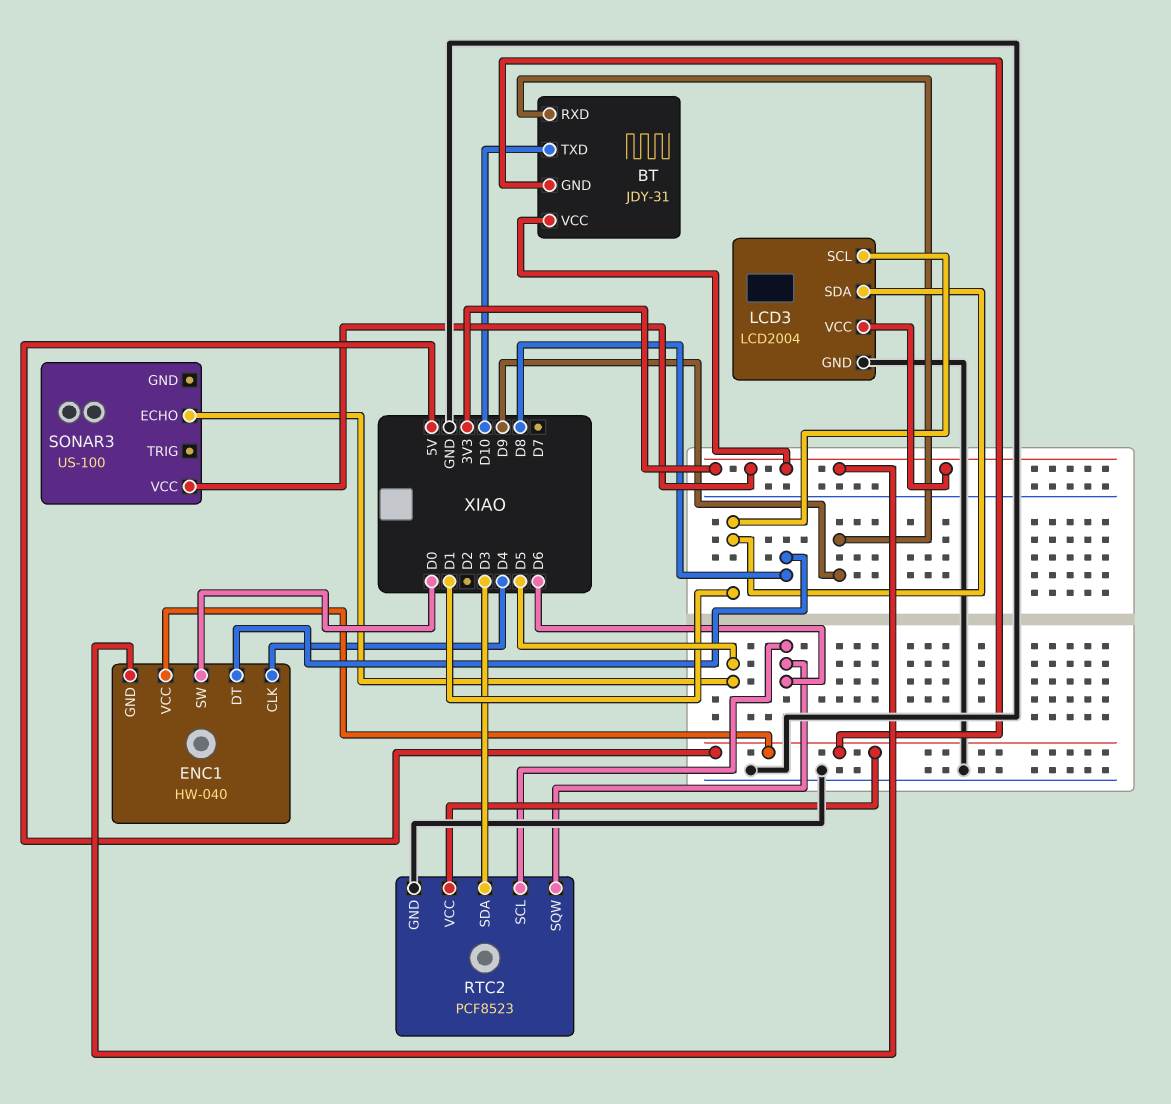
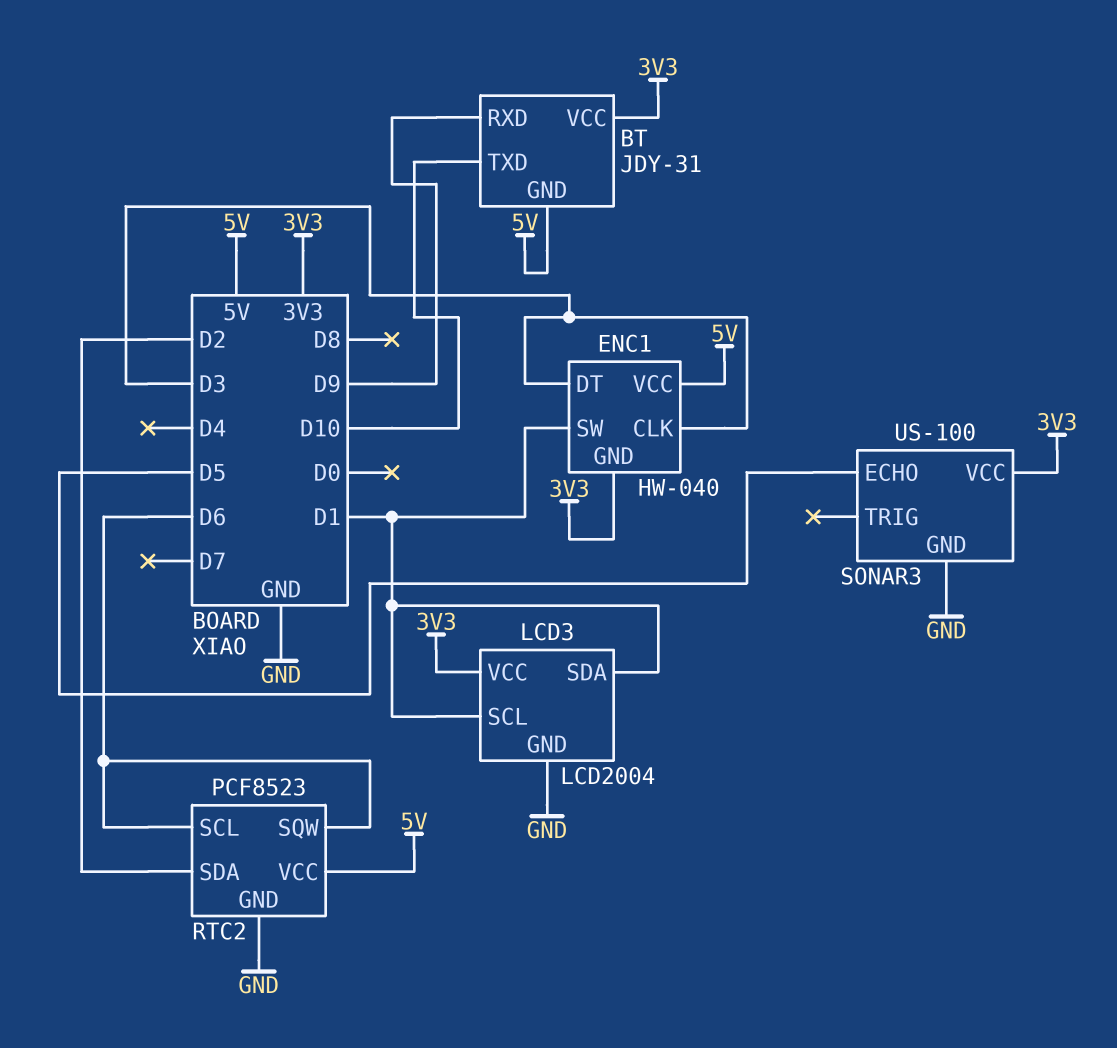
ENC1 pin CLK: D4 -> D3
ENC1 pin DT: D8 -> D3
ENC1 pin SW: D0 -> D1
RTC2 pin SDA: D3 -> D2
SONAR3 pin GND: none -> GND

